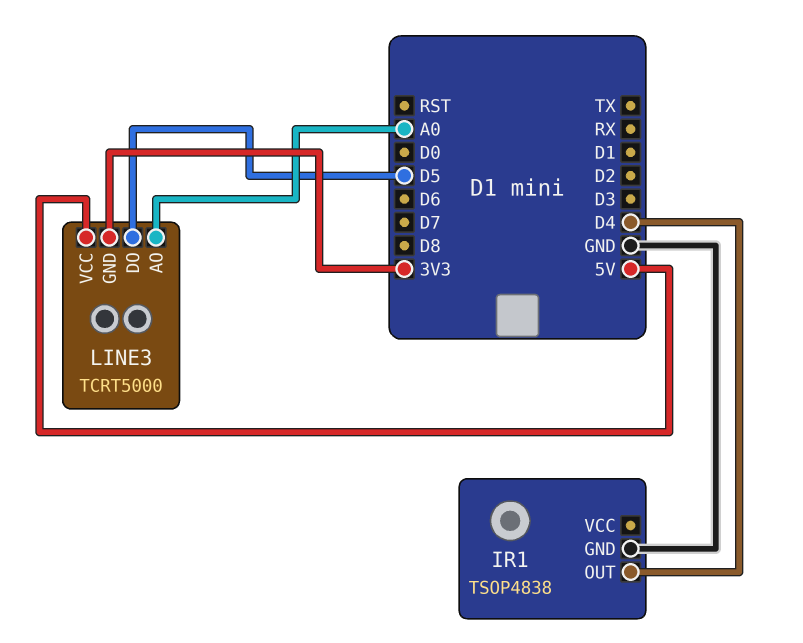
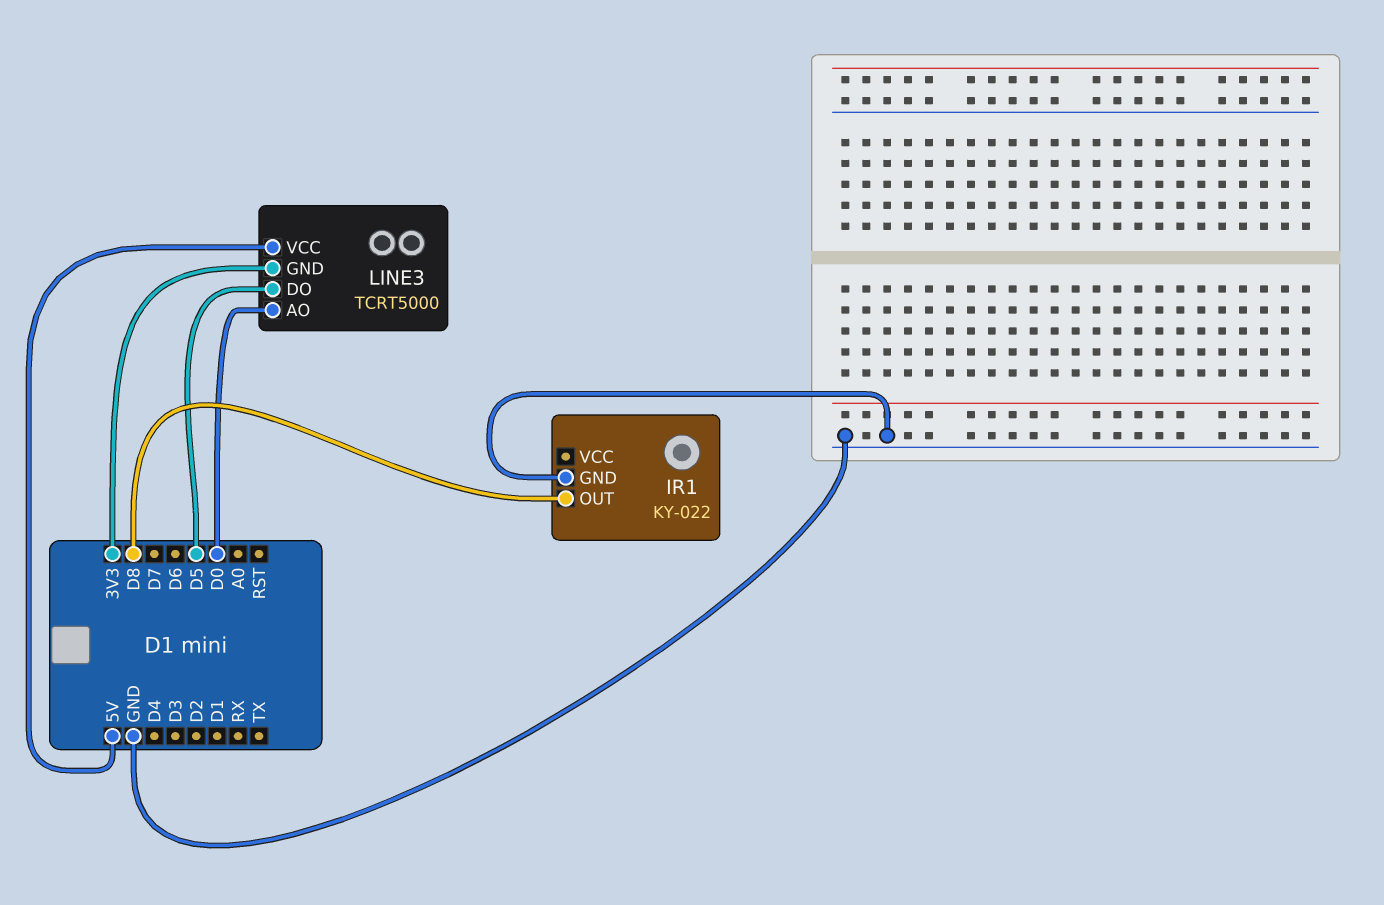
IR1: TSOP4838 -> KY-022
IR1 pin OUT: D4 -> D8
LINE3 pin AO: A0 -> D0

